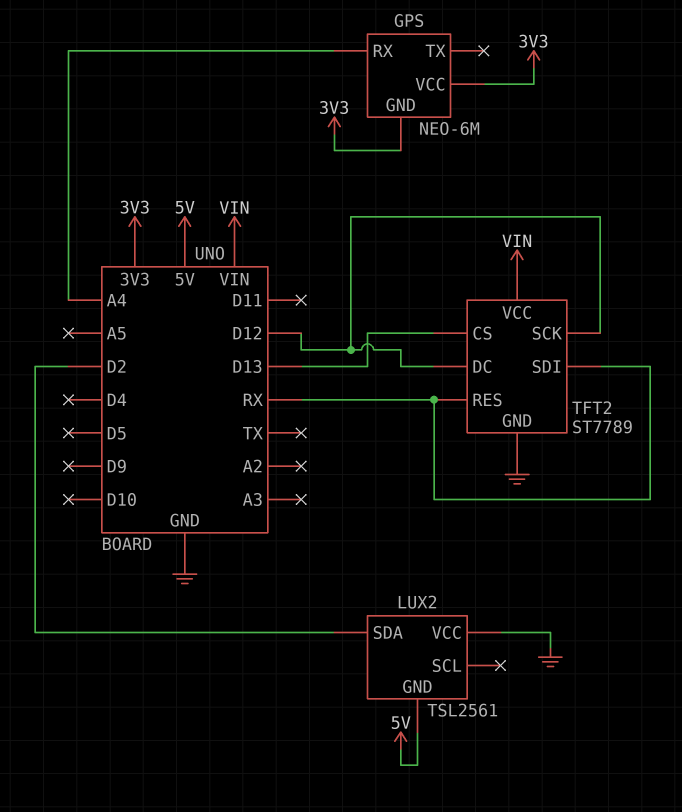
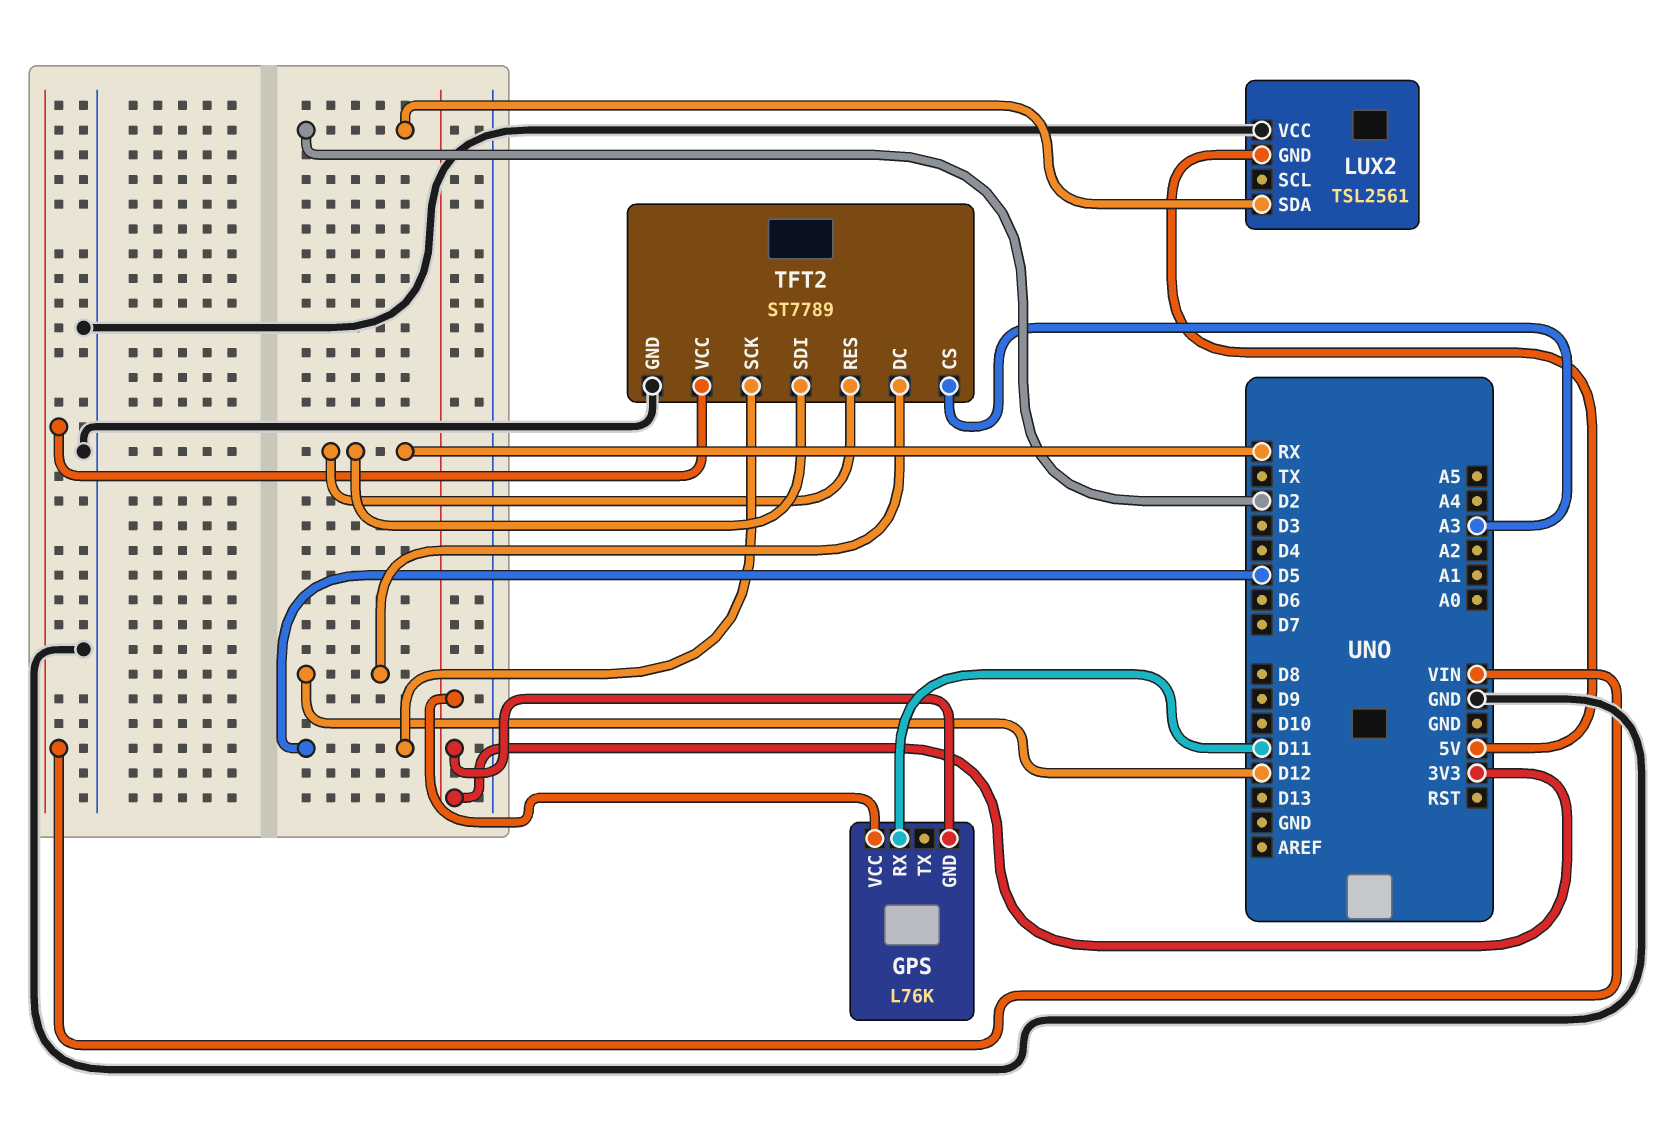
GPS: NEO-6M -> L76K
GPS pin RX: A4 -> D11
TFT2 pin CS: D13 -> A3
TFT2 pin SCK: D12 -> D5

